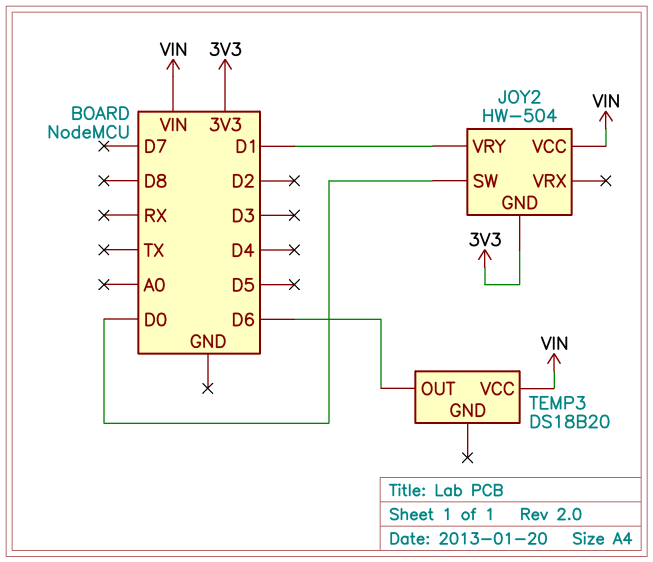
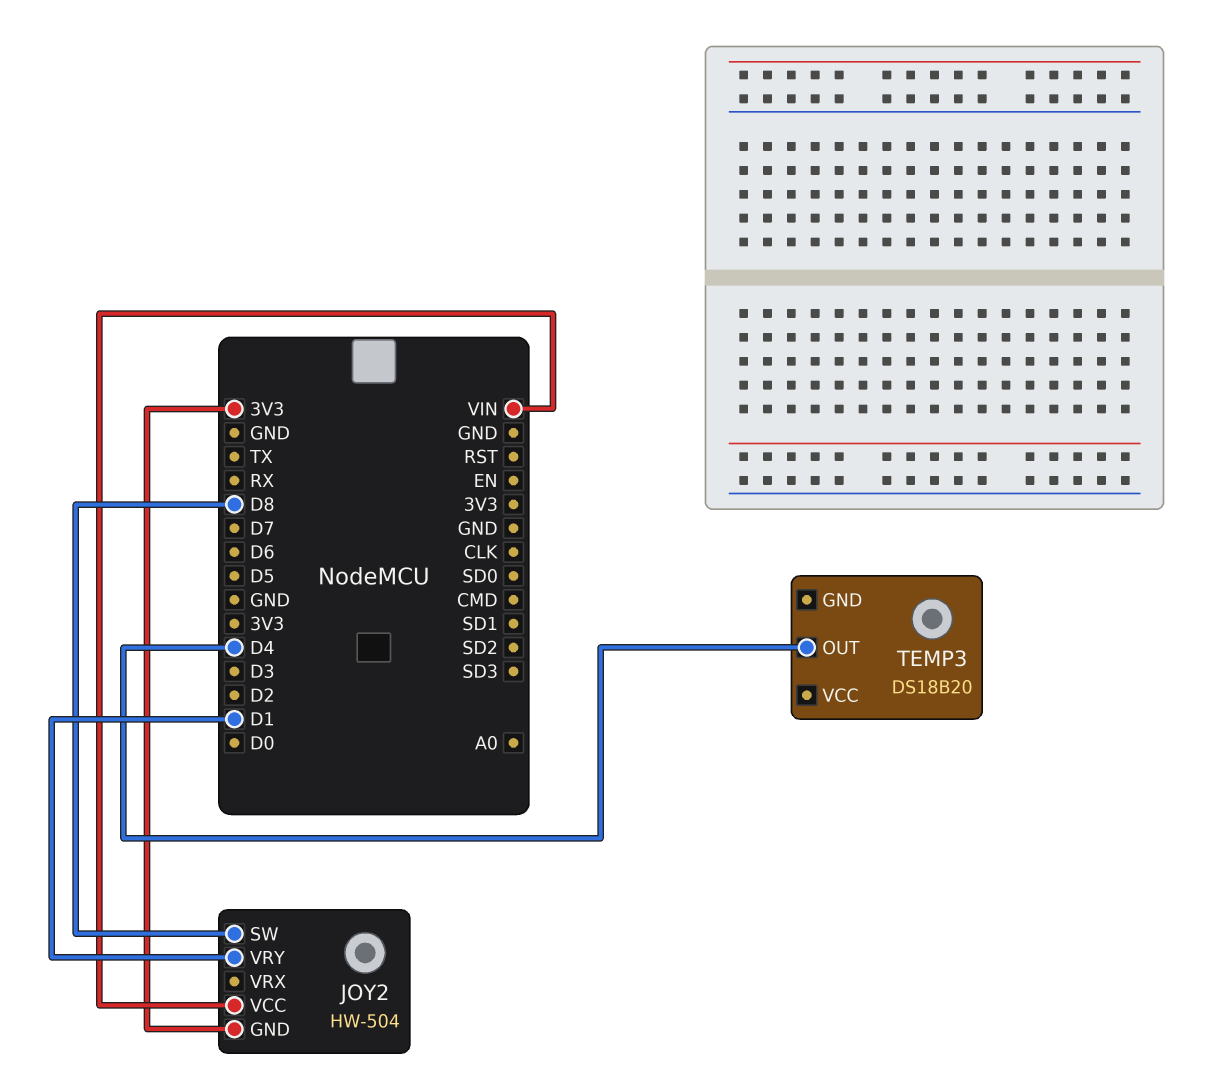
JOY2 pin SW: D0 -> D8
TEMP3 pin OUT: D6 -> D4
TEMP3 pin VCC: VIN -> none

